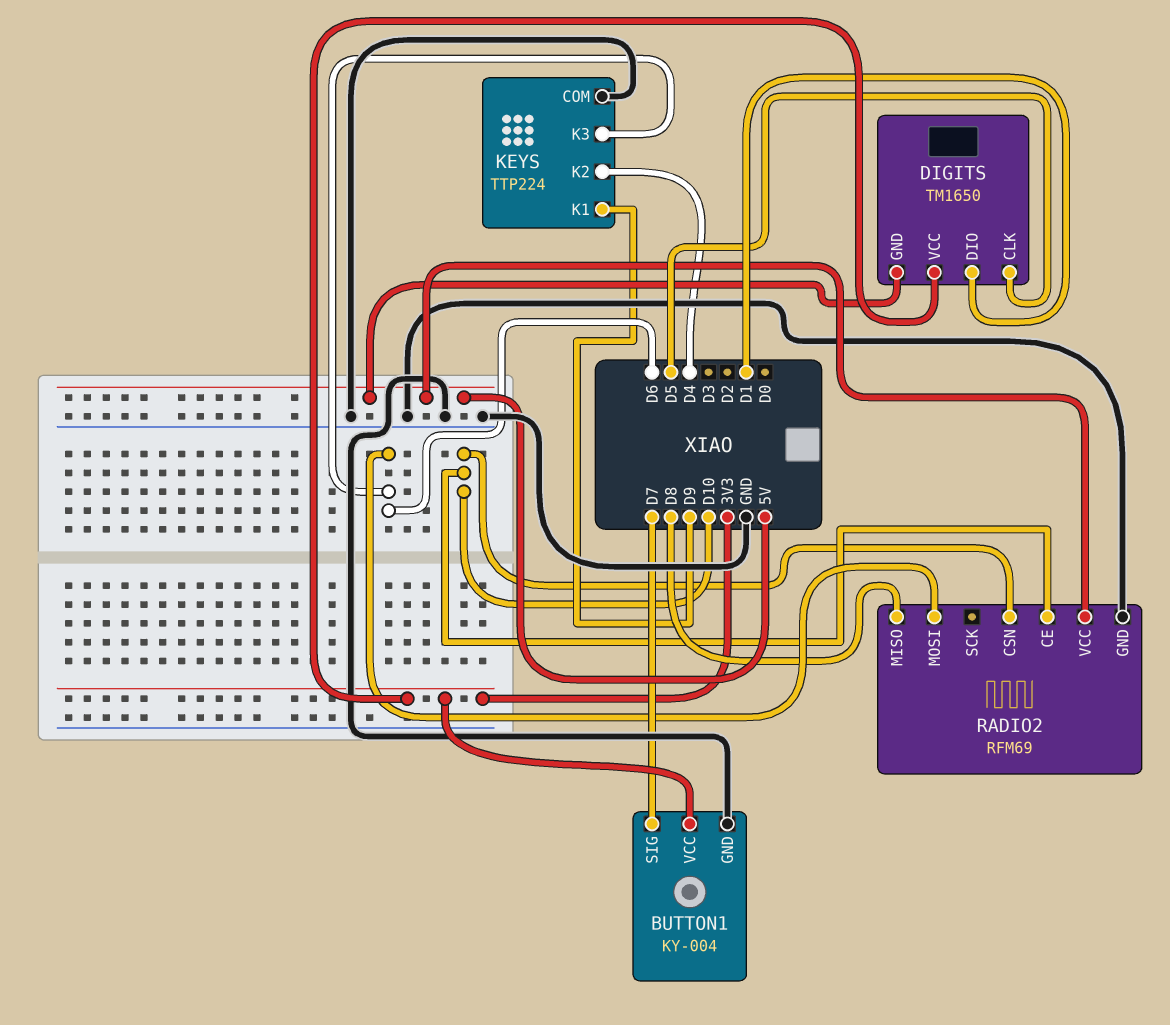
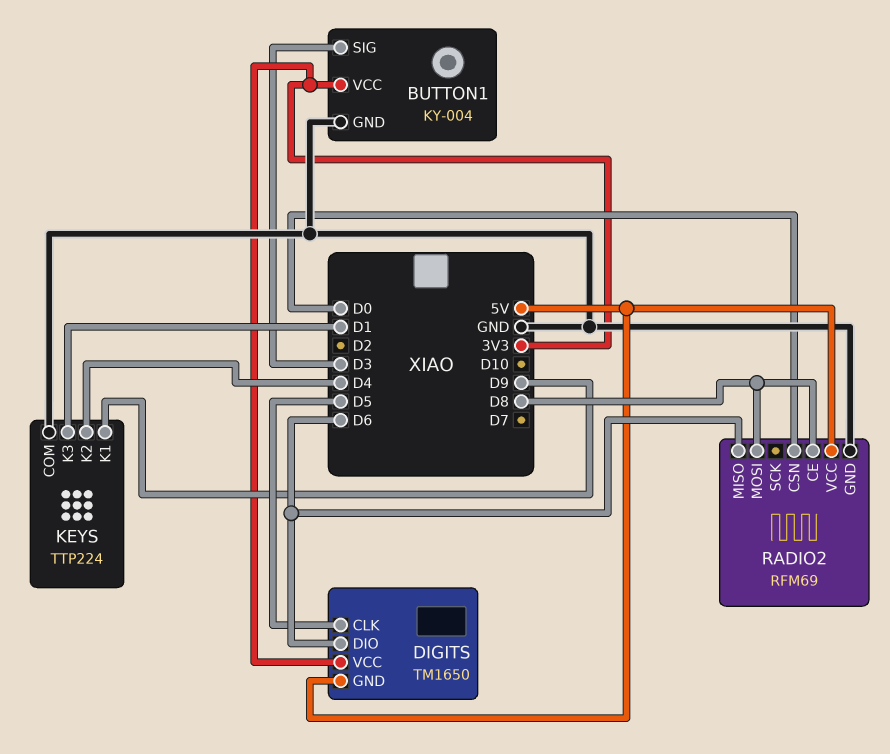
BUTTON1 pin SIG: D7 -> D3
DIGITS pin DIO: D1 -> D6
KEYS pin K3: D6 -> D1
RADIO2 pin CE: D10 -> D8
RADIO2 pin CSN: D10 -> D0
RADIO2 pin MISO: D8 -> D6
RADIO2 pin MOSI: D6 -> D8

